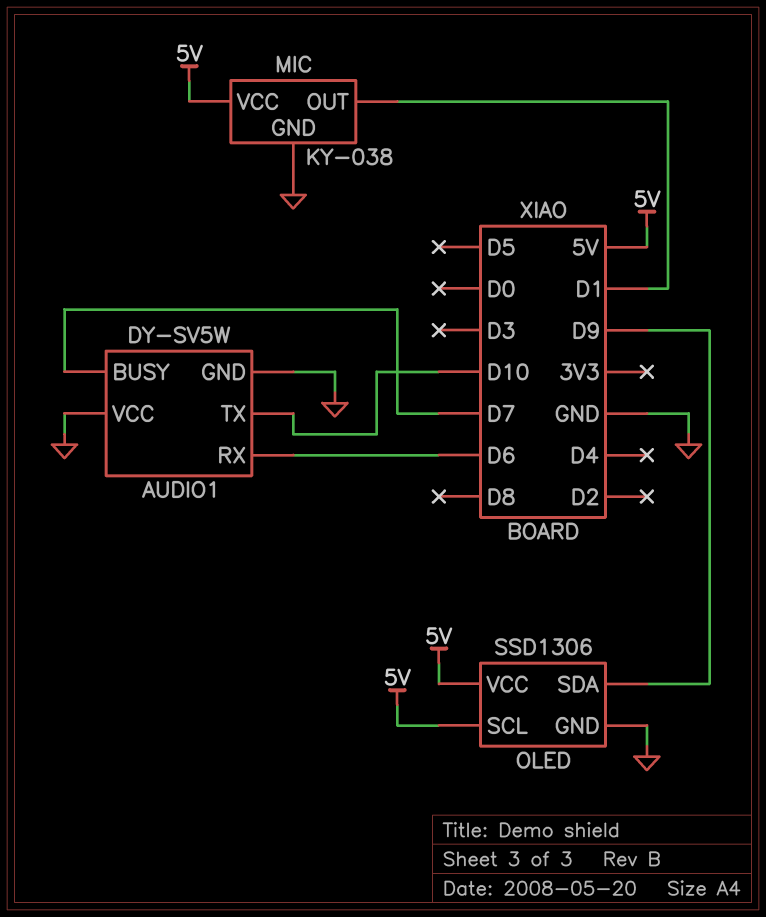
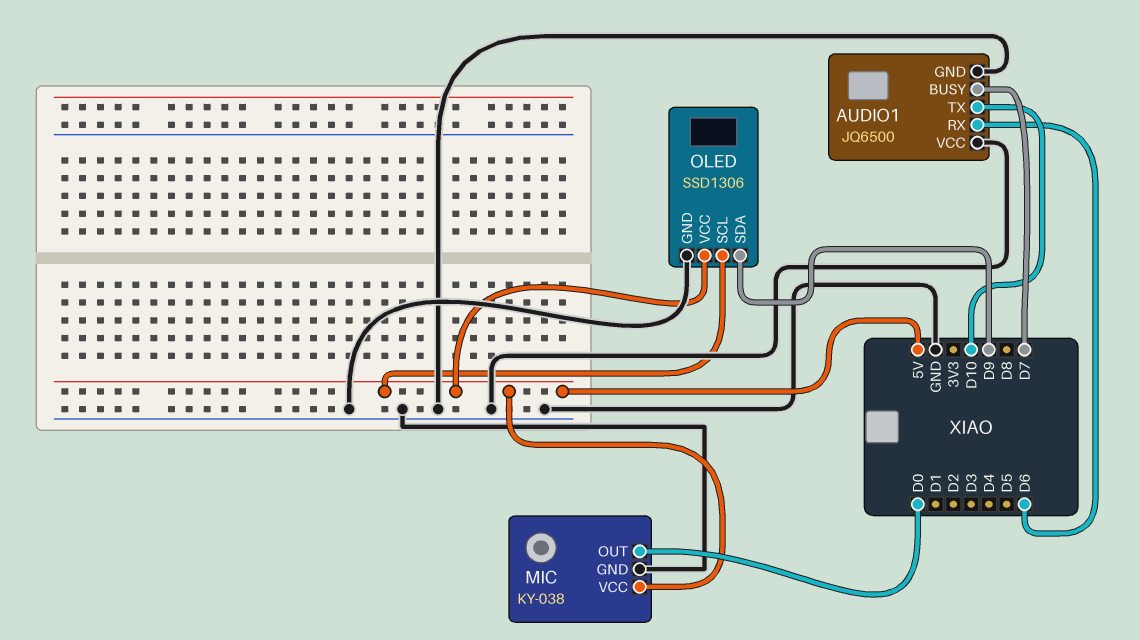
AUDIO1: DY-SV5W -> JQ6500
MIC pin OUT: D1 -> D0

